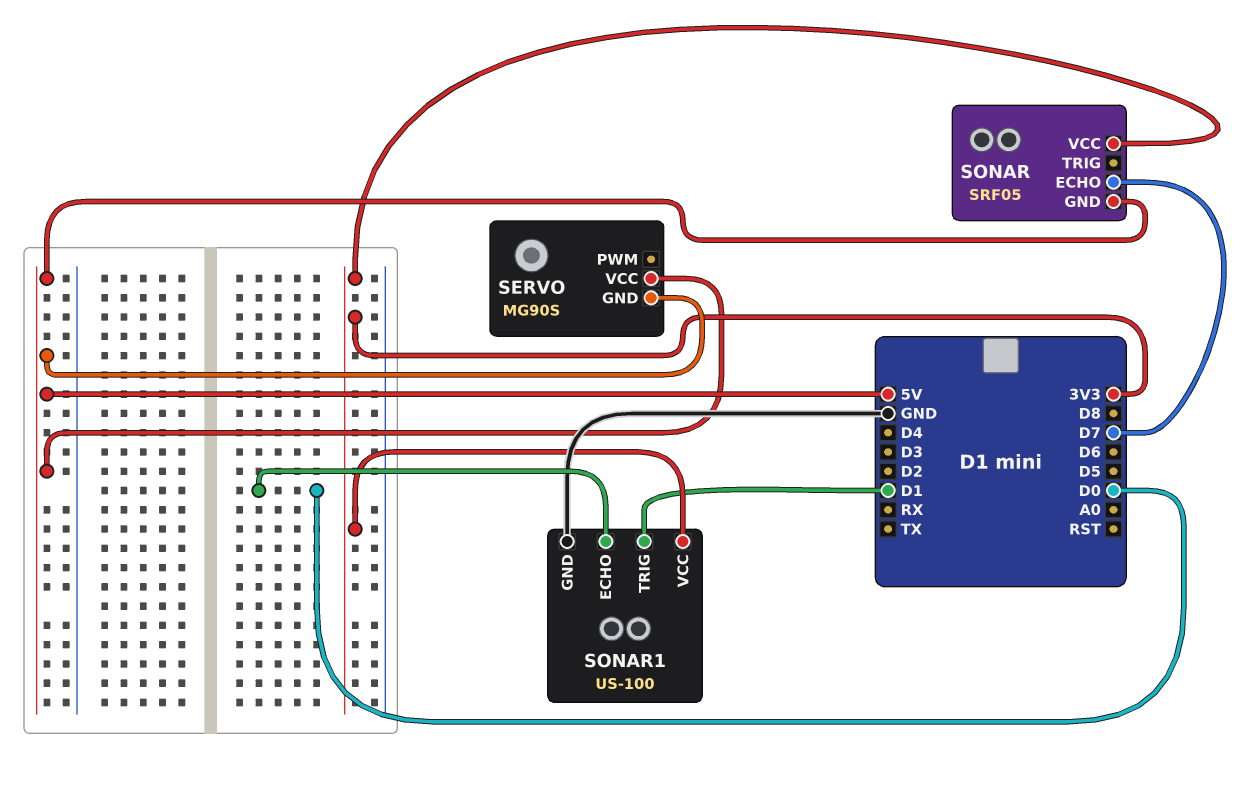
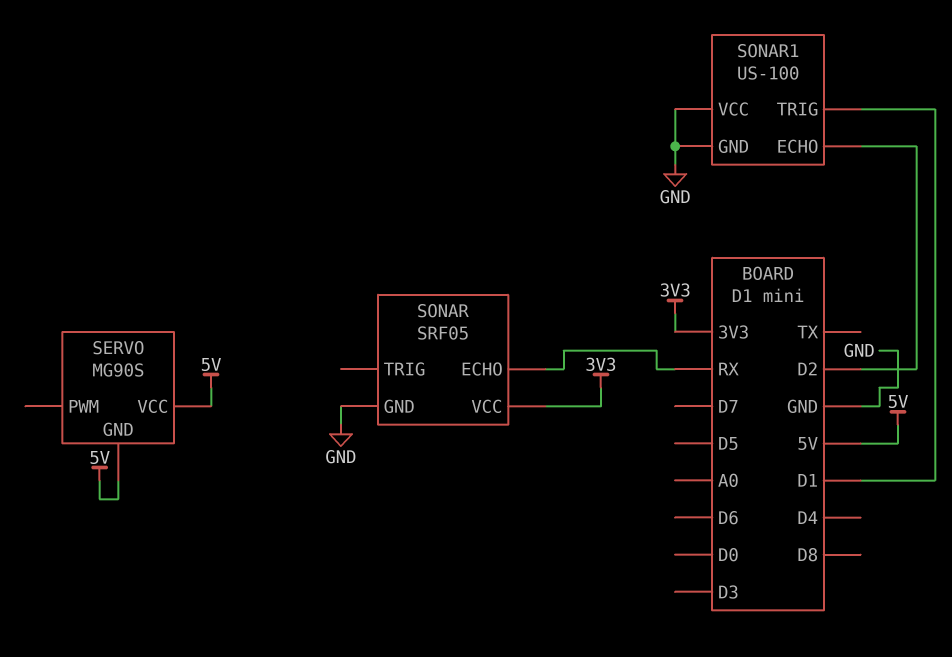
SONAR pin ECHO: D7 -> RX
SONAR pin GND: 5V -> GND
SONAR1 pin ECHO: D0 -> D2
SONAR1 pin VCC: 3V3 -> GND

